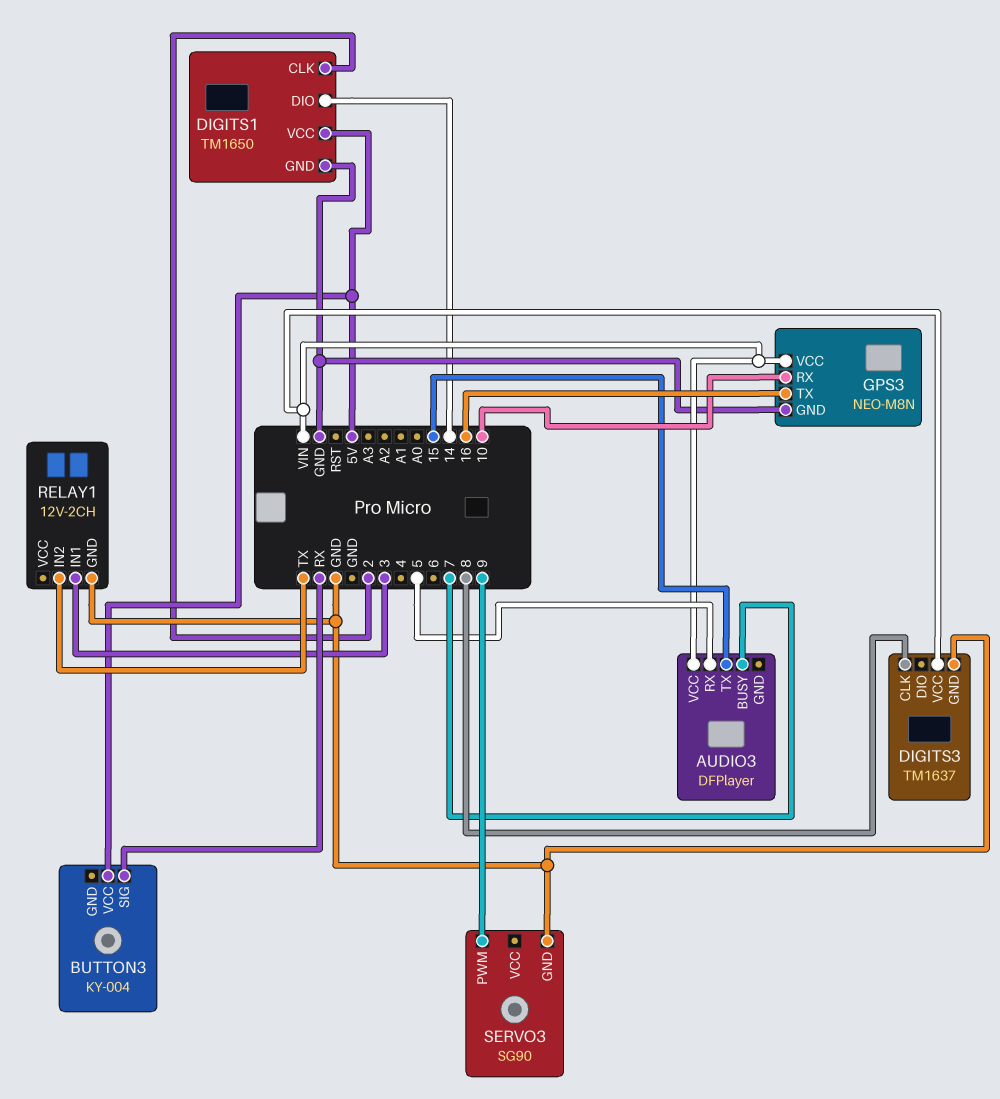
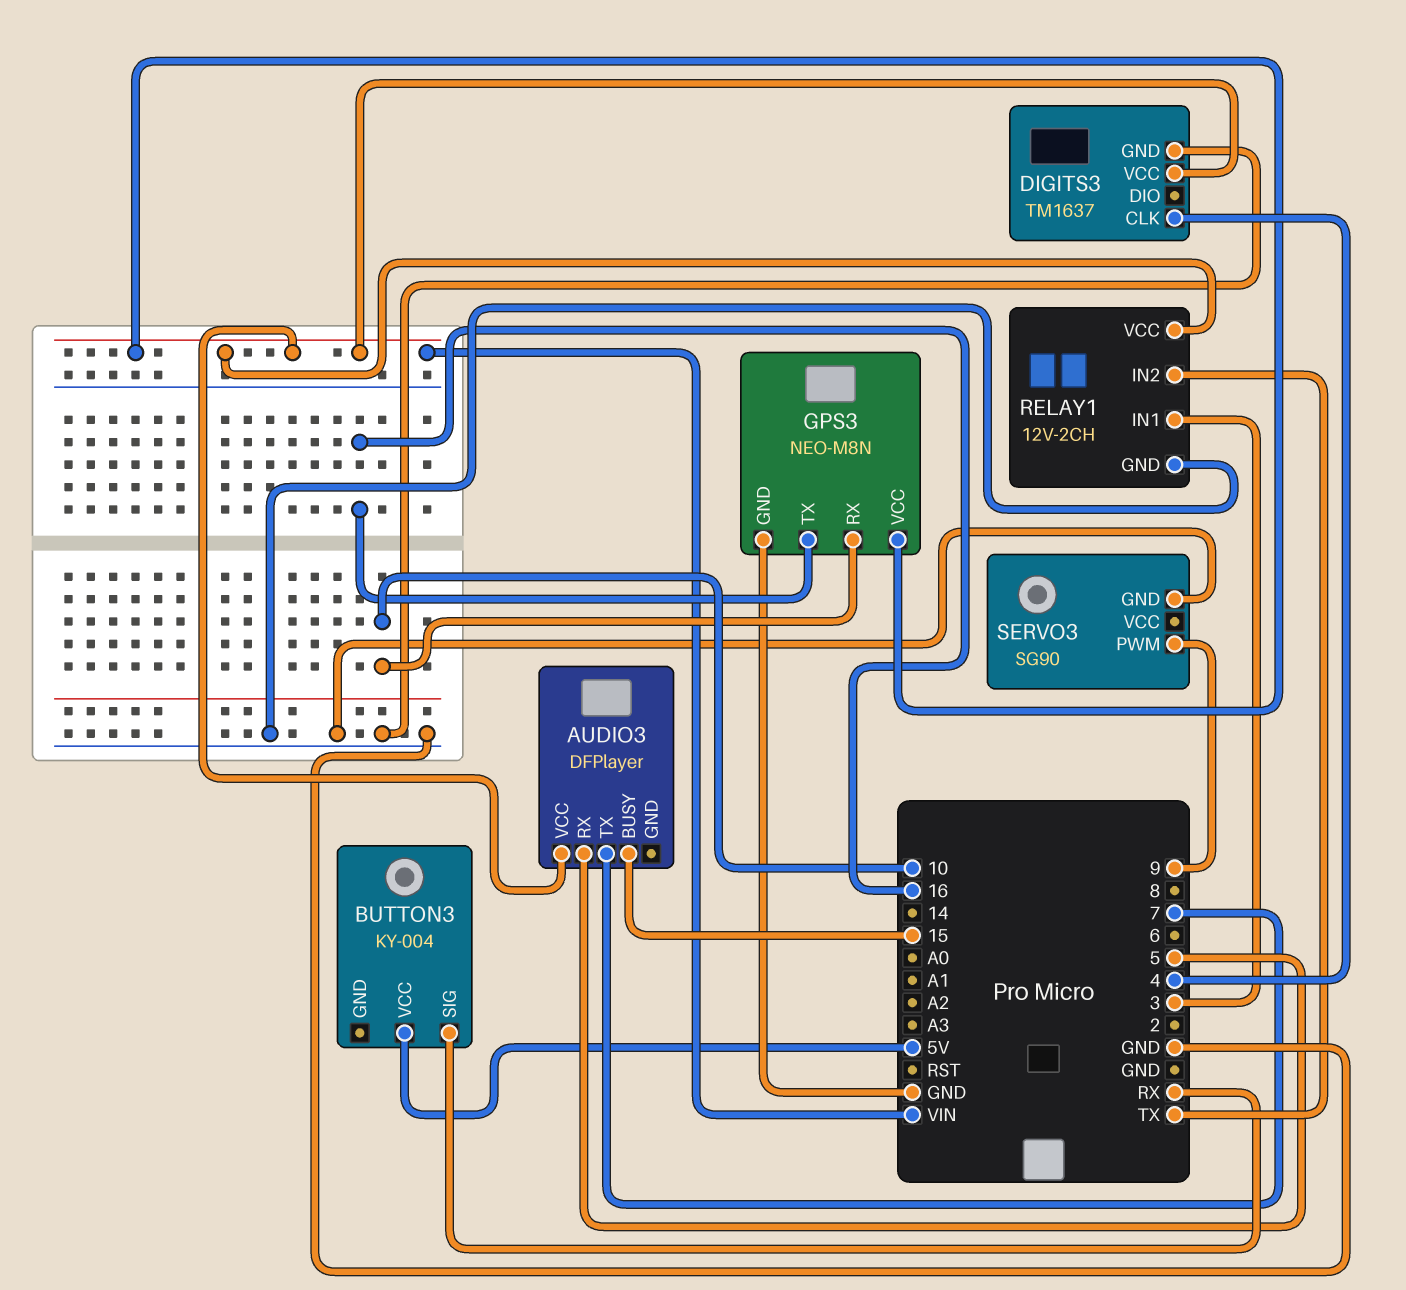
AUDIO3 pin BUSY: 7 -> 15
AUDIO3 pin TX: 15 -> 7
DIGITS1: TM1650 -> none
DIGITS1 pin CLK: 2 -> none
DIGITS1 pin DIO: 14 -> none
DIGITS1 pin GND: GND -> none
DIGITS1 pin VCC: 5V -> none
DIGITS3 pin CLK: 8 -> 4
RELAY1 pin VCC: none -> VIN

